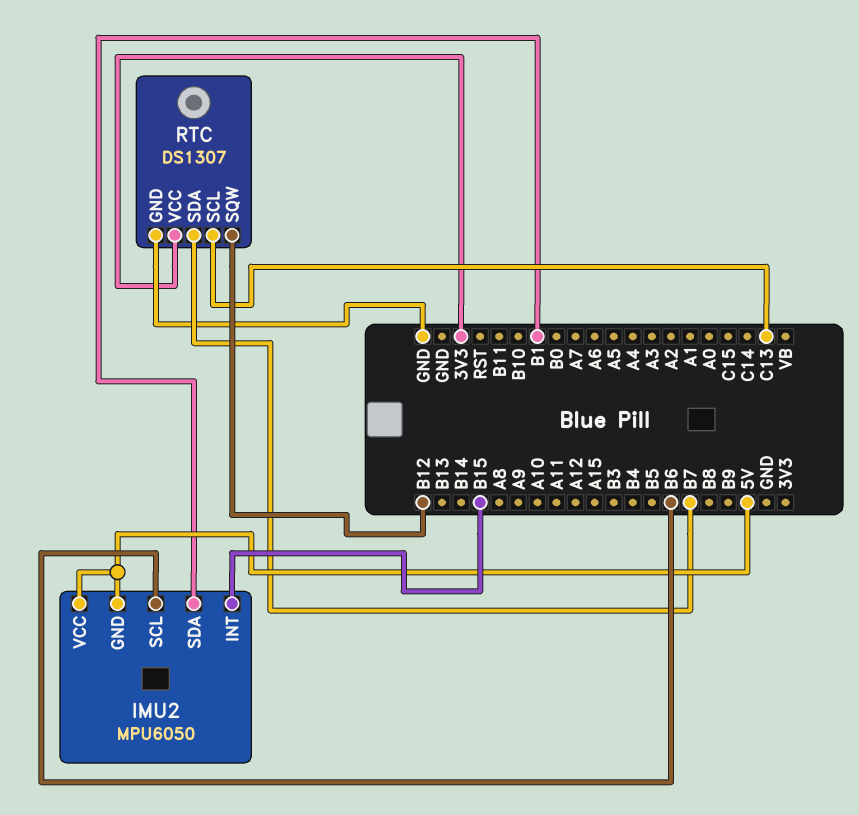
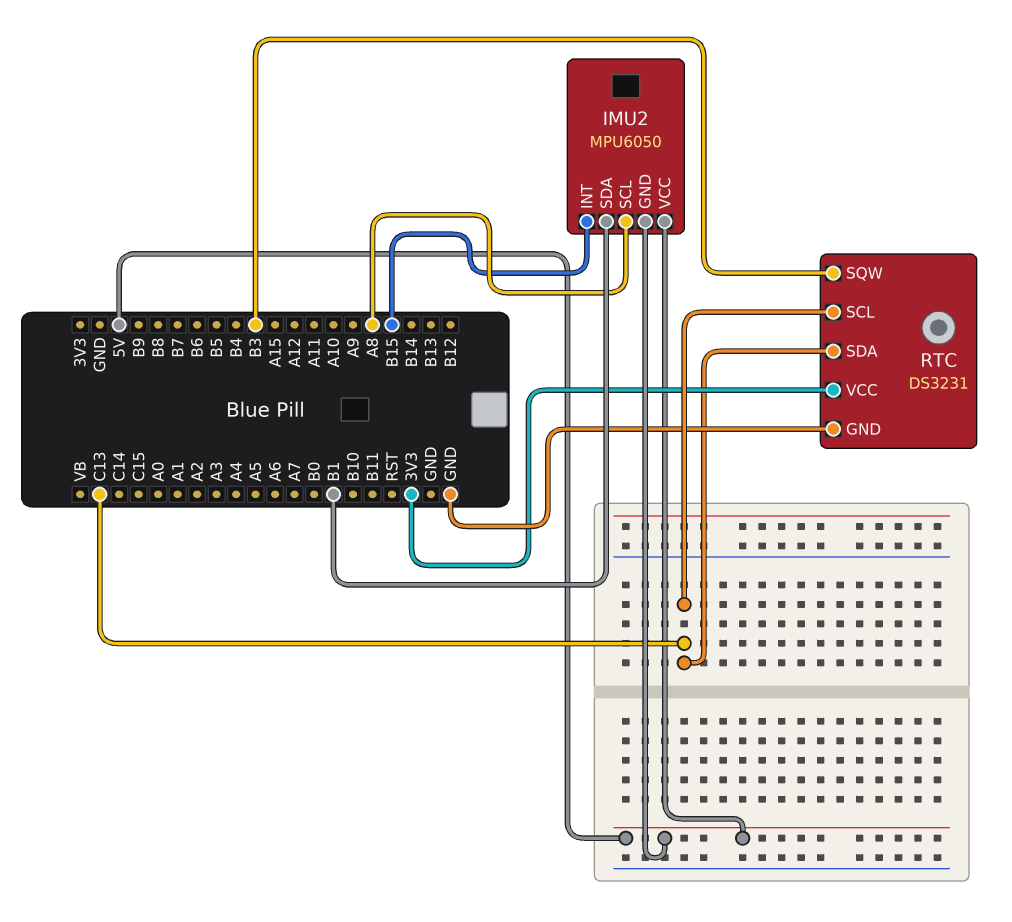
IMU2 pin SCL: B6 -> A8
RTC: DS1307 -> DS3231
RTC pin SDA: B7 -> C13
RTC pin SQW: B12 -> B3

